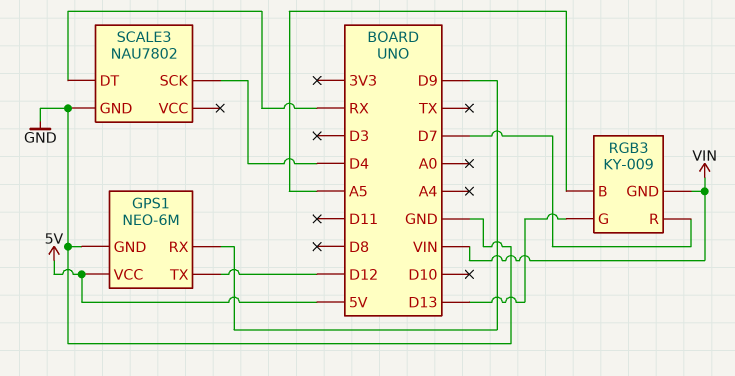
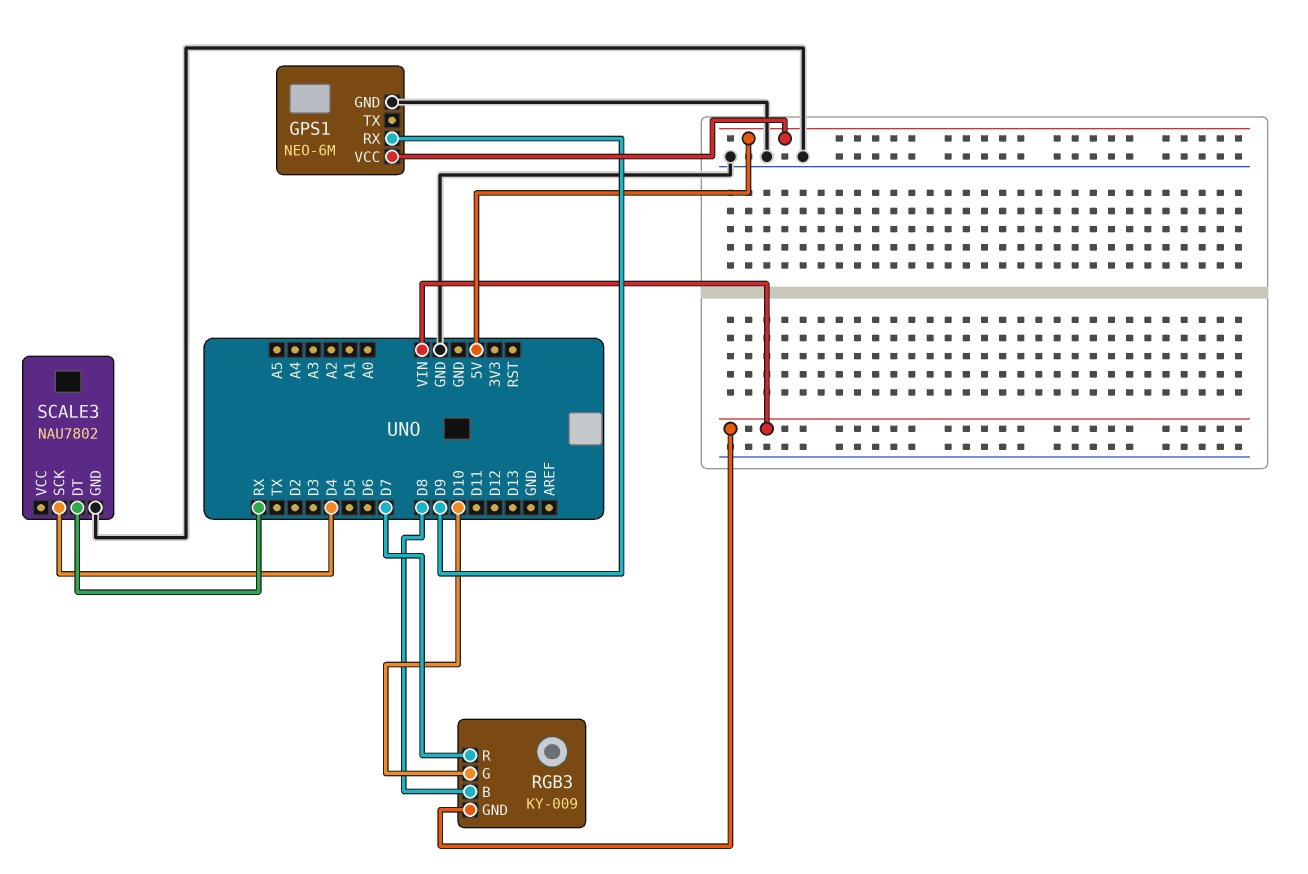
GPS1 pin TX: D12 -> none
RGB3 pin B: A5 -> D8
RGB3 pin G: D13 -> D10

